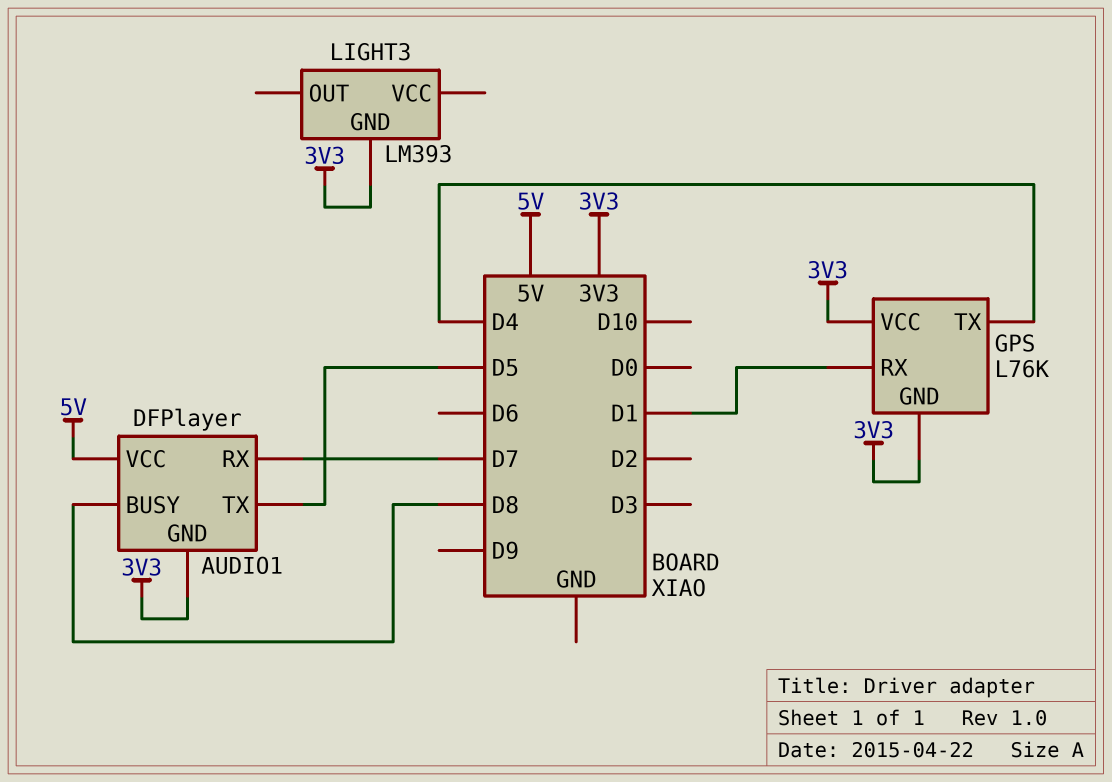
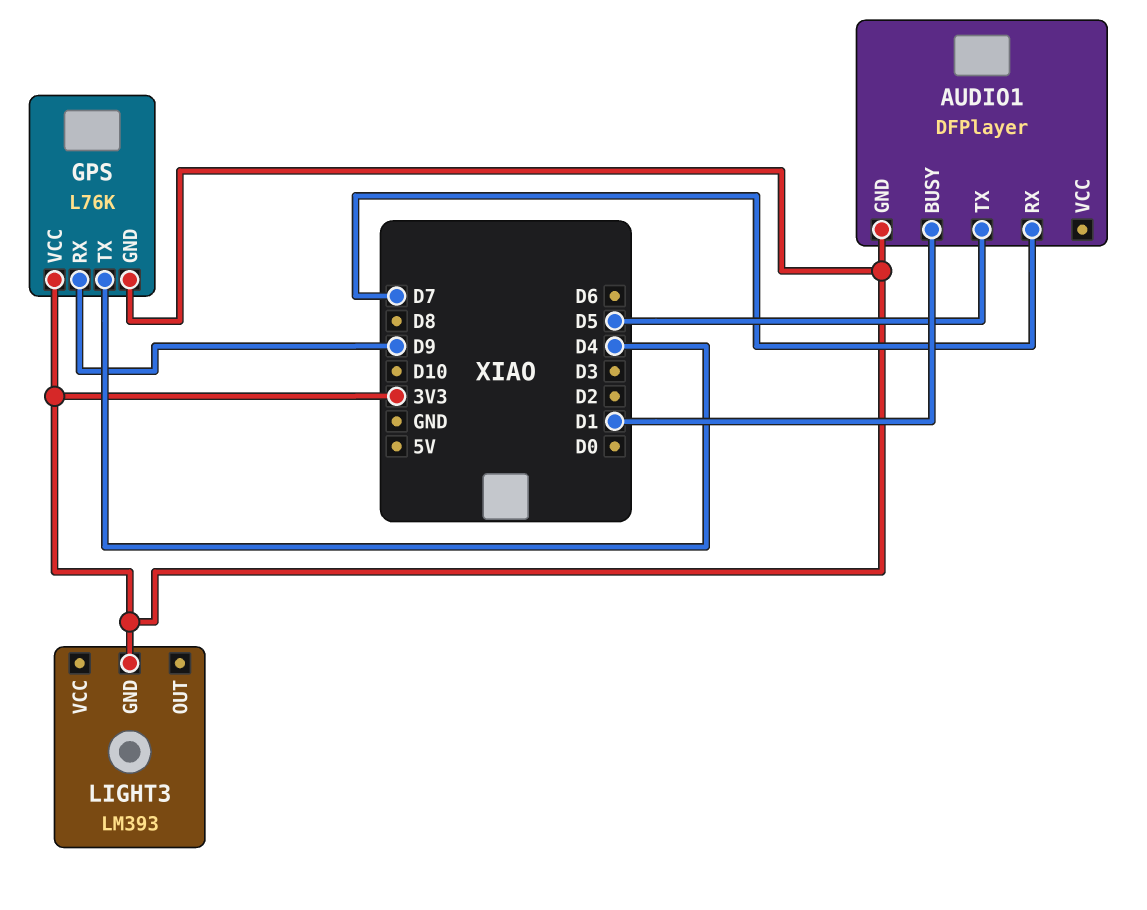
AUDIO1 pin BUSY: D8 -> D1
AUDIO1 pin VCC: 5V -> none
GPS pin RX: D1 -> D9

